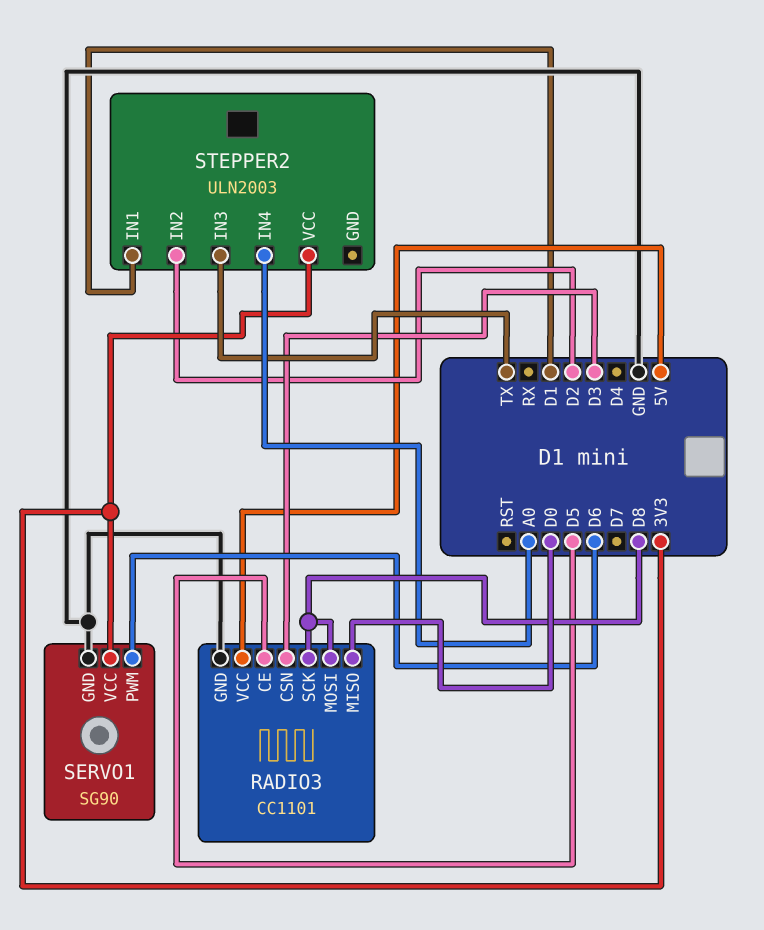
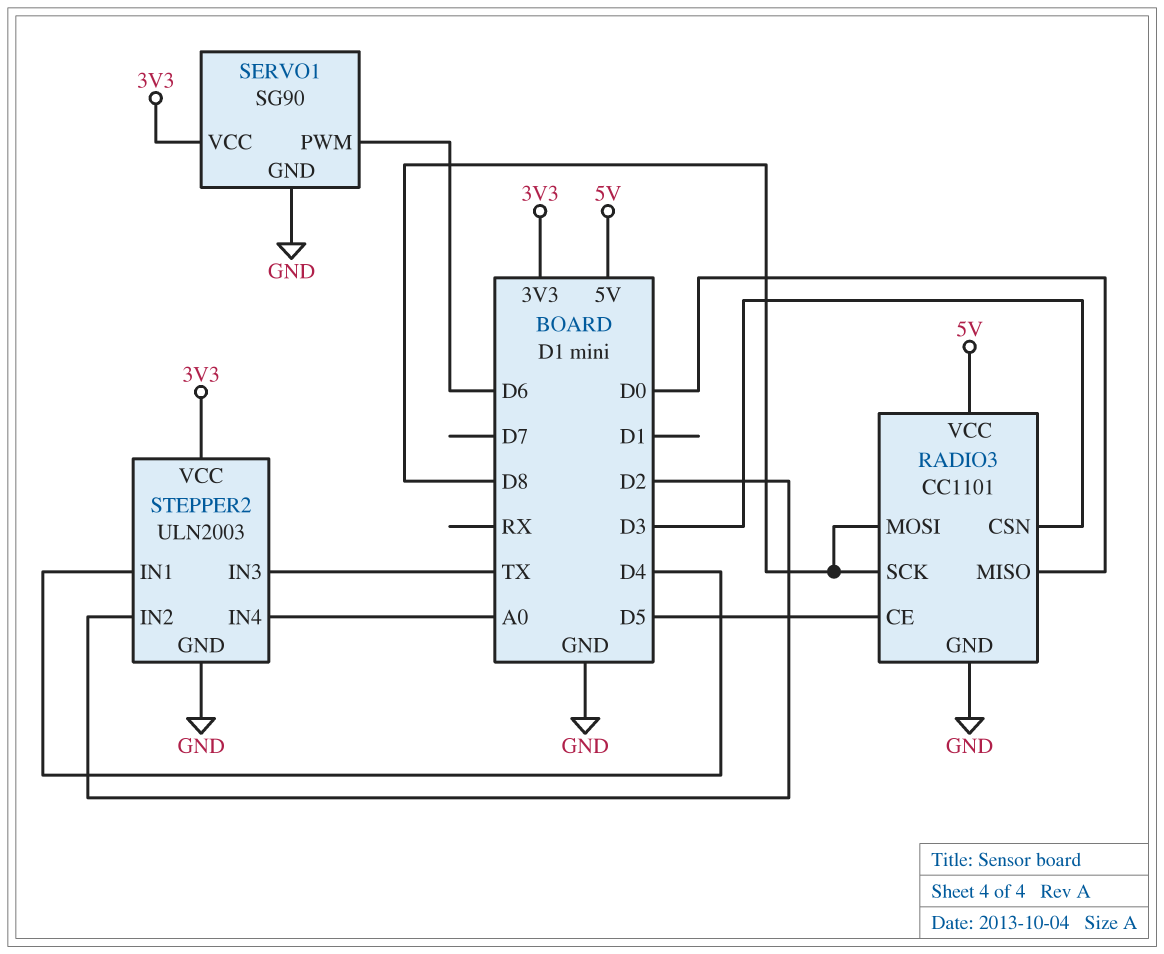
STEPPER2 pin GND: none -> GND
STEPPER2 pin IN1: D1 -> D4

